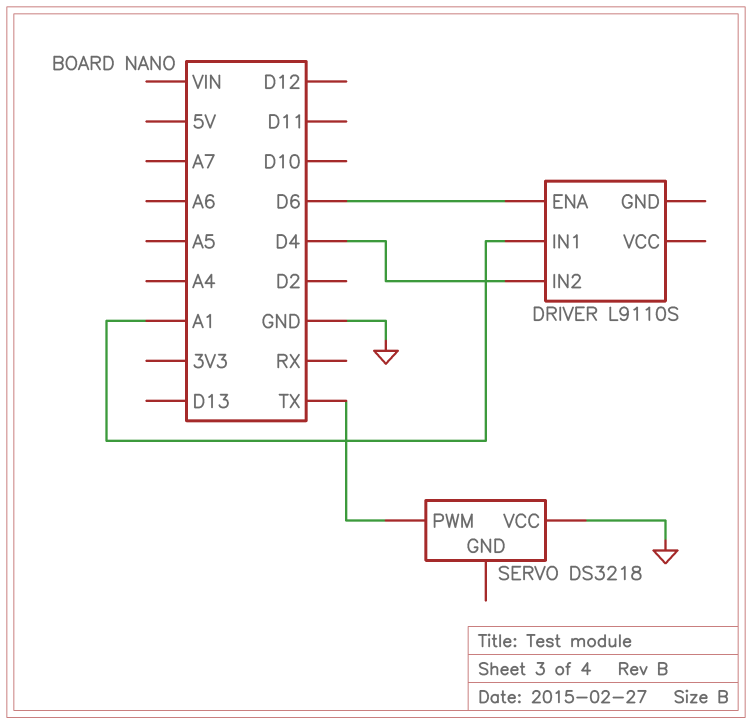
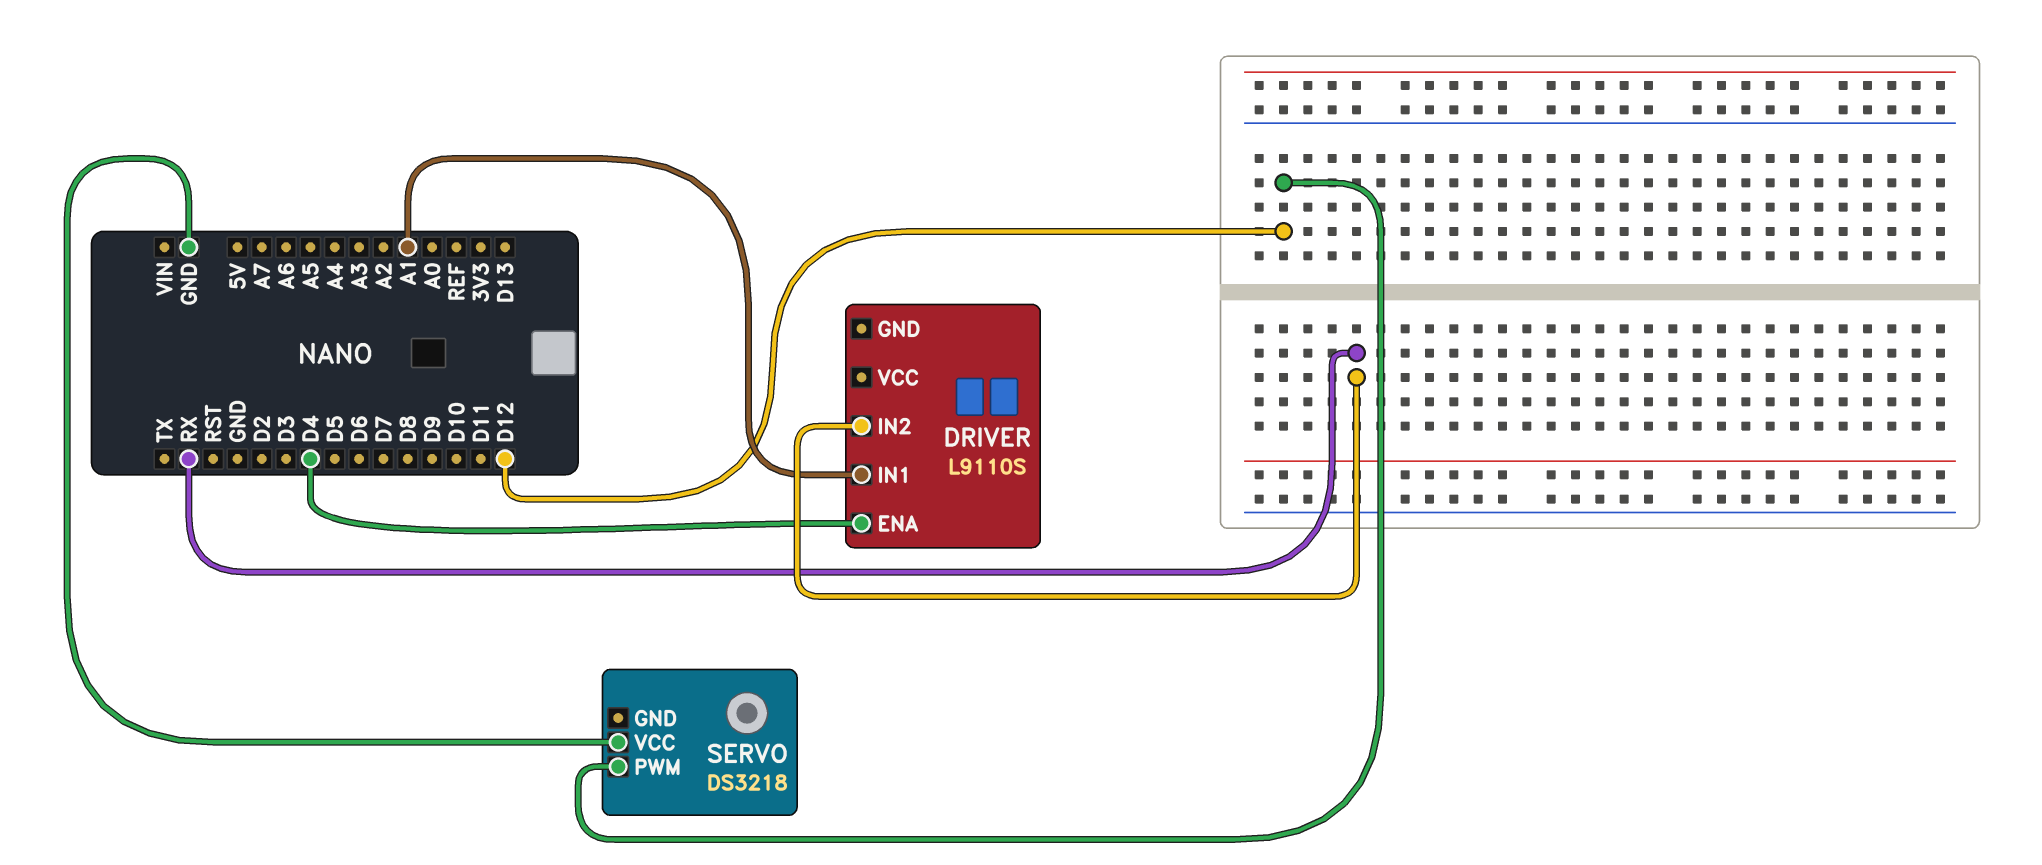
DRIVER pin ENA: D6 -> D4
DRIVER pin IN2: D4 -> RX
SERVO pin PWM: TX -> D12

